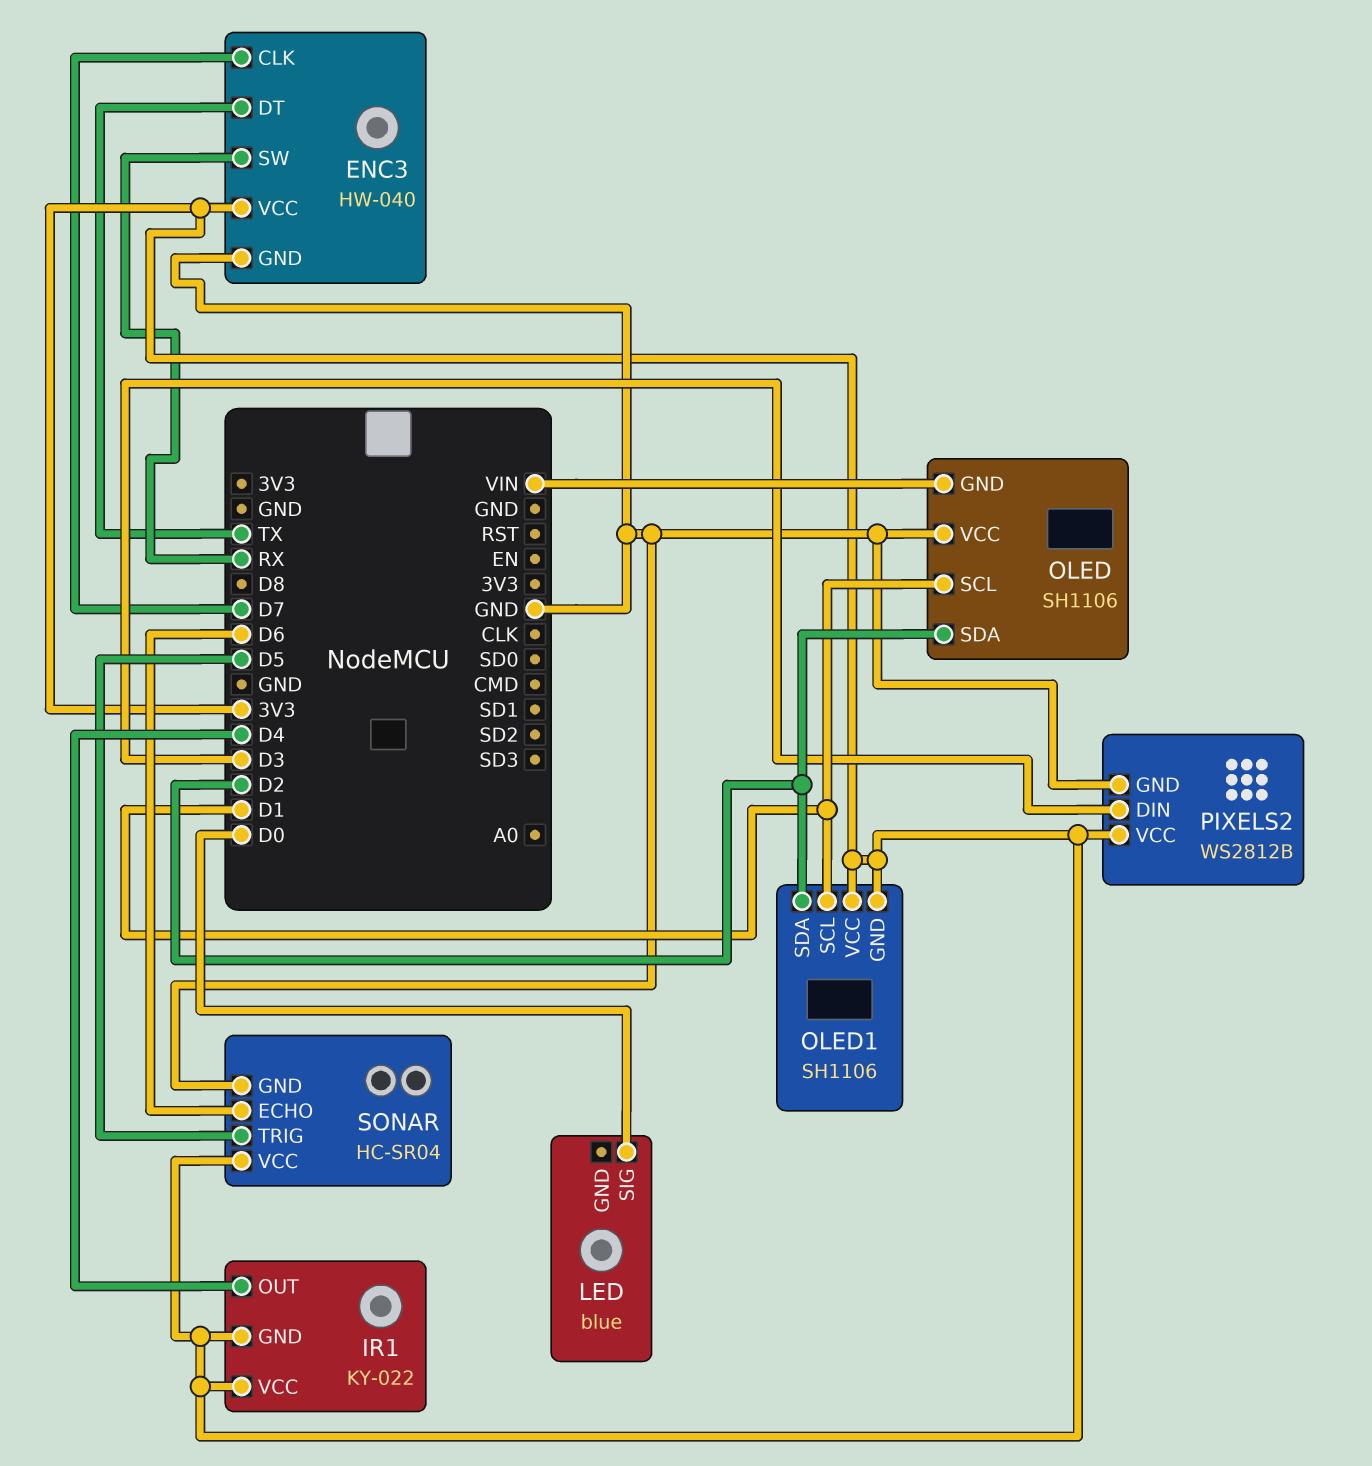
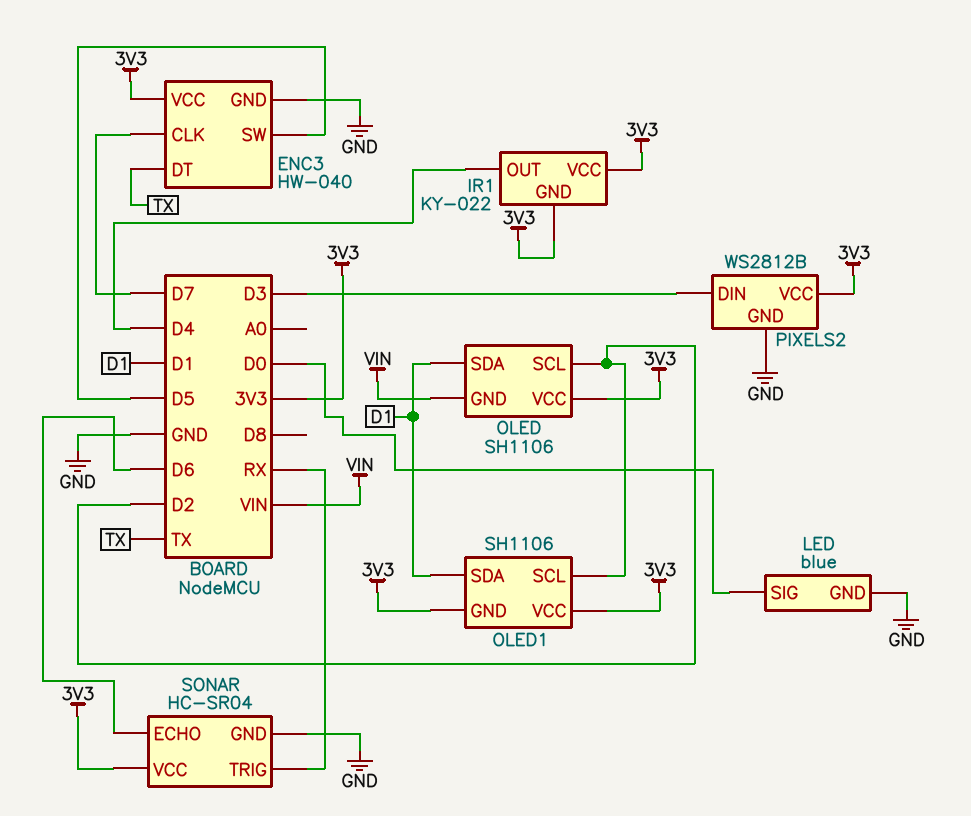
ENC3 pin SW: RX -> D5
LED pin GND: none -> GND
OLED pin SCL: D1 -> D2
OLED pin SDA: D2 -> D1
OLED pin VCC: GND -> 3V3
OLED1 pin SCL: D1 -> D2
OLED1 pin SDA: D2 -> D1
SONAR pin TRIG: D5 -> RX

